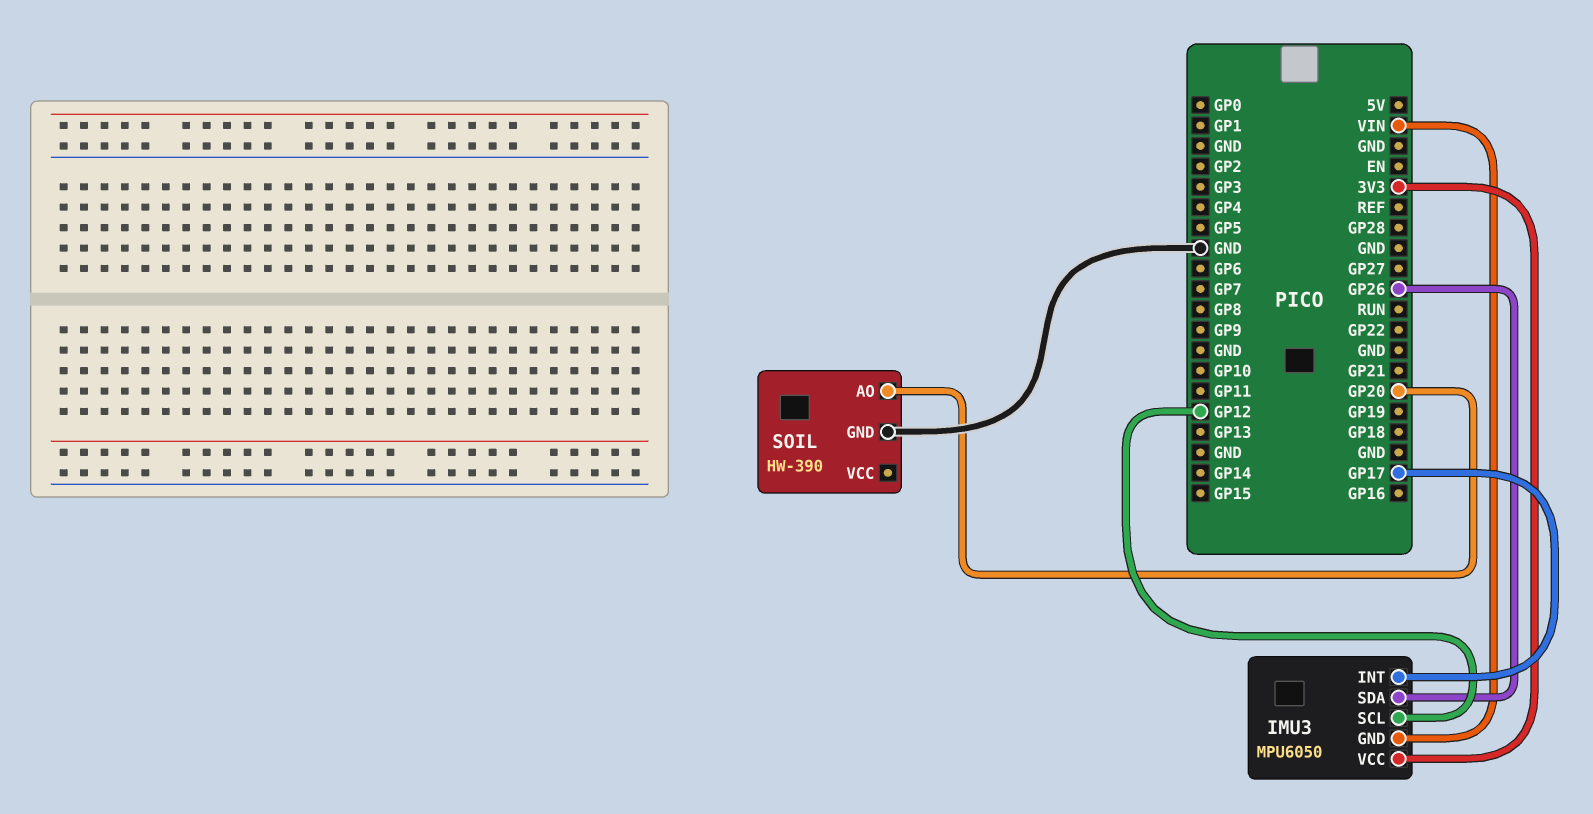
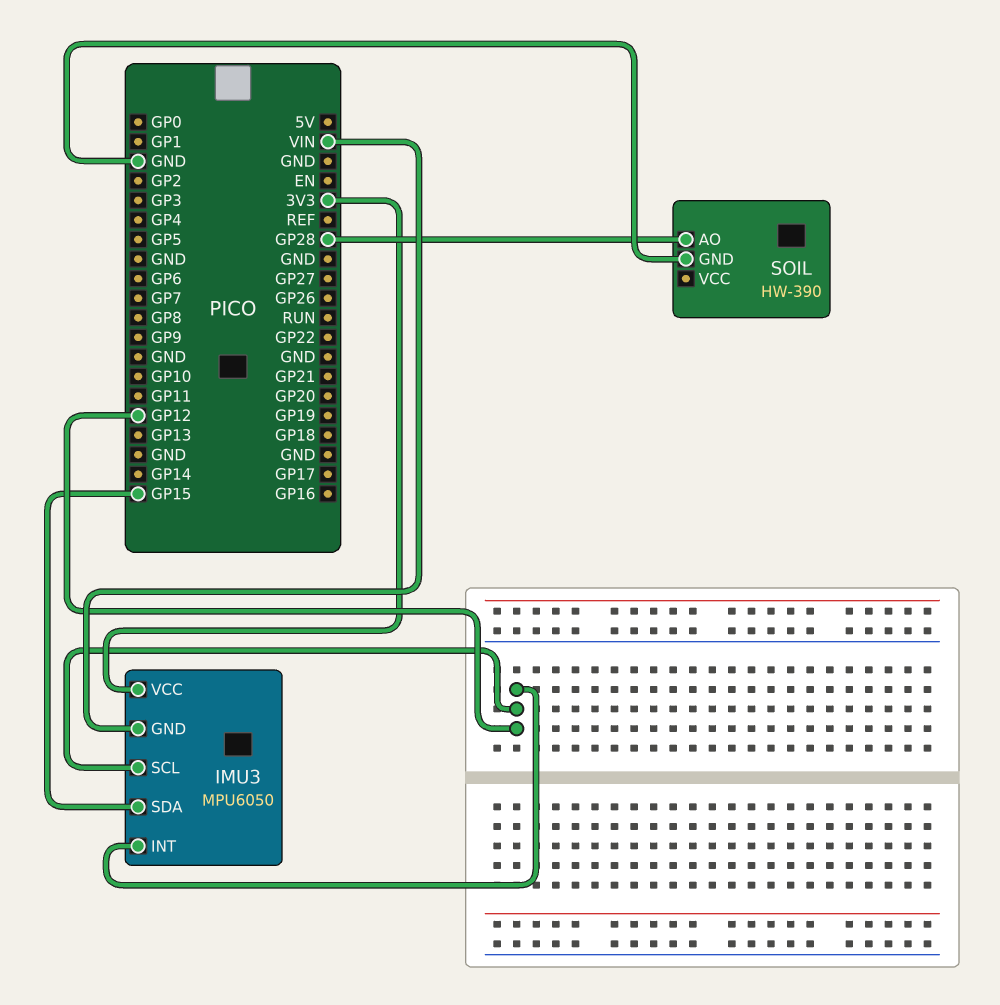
IMU3 pin INT: GP17 -> GP12
IMU3 pin SDA: GP26 -> GP15
SOIL pin AO: GP20 -> GP28

